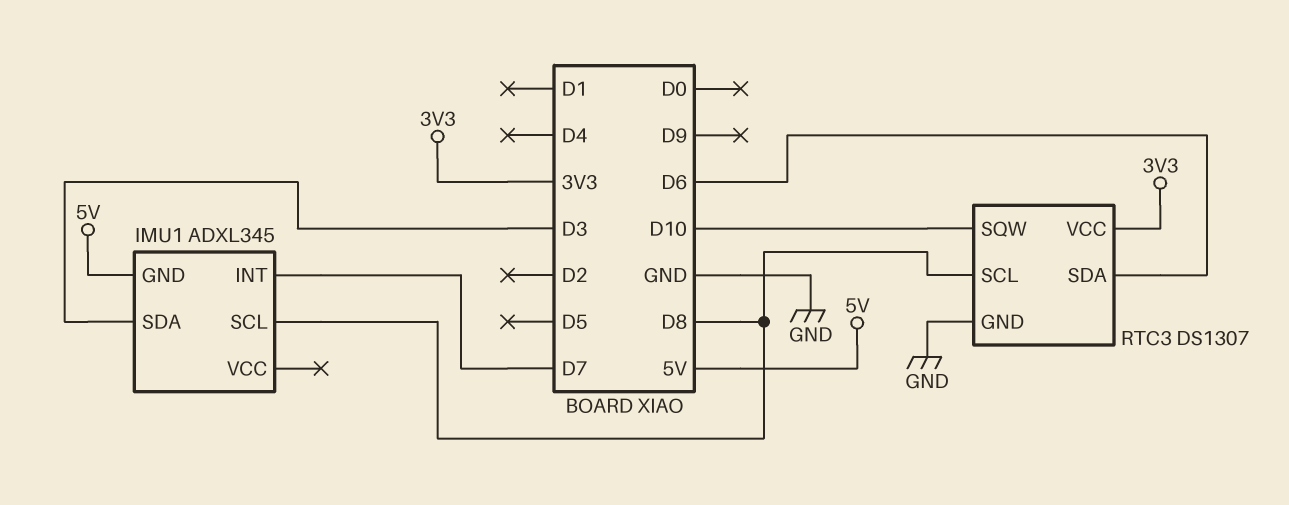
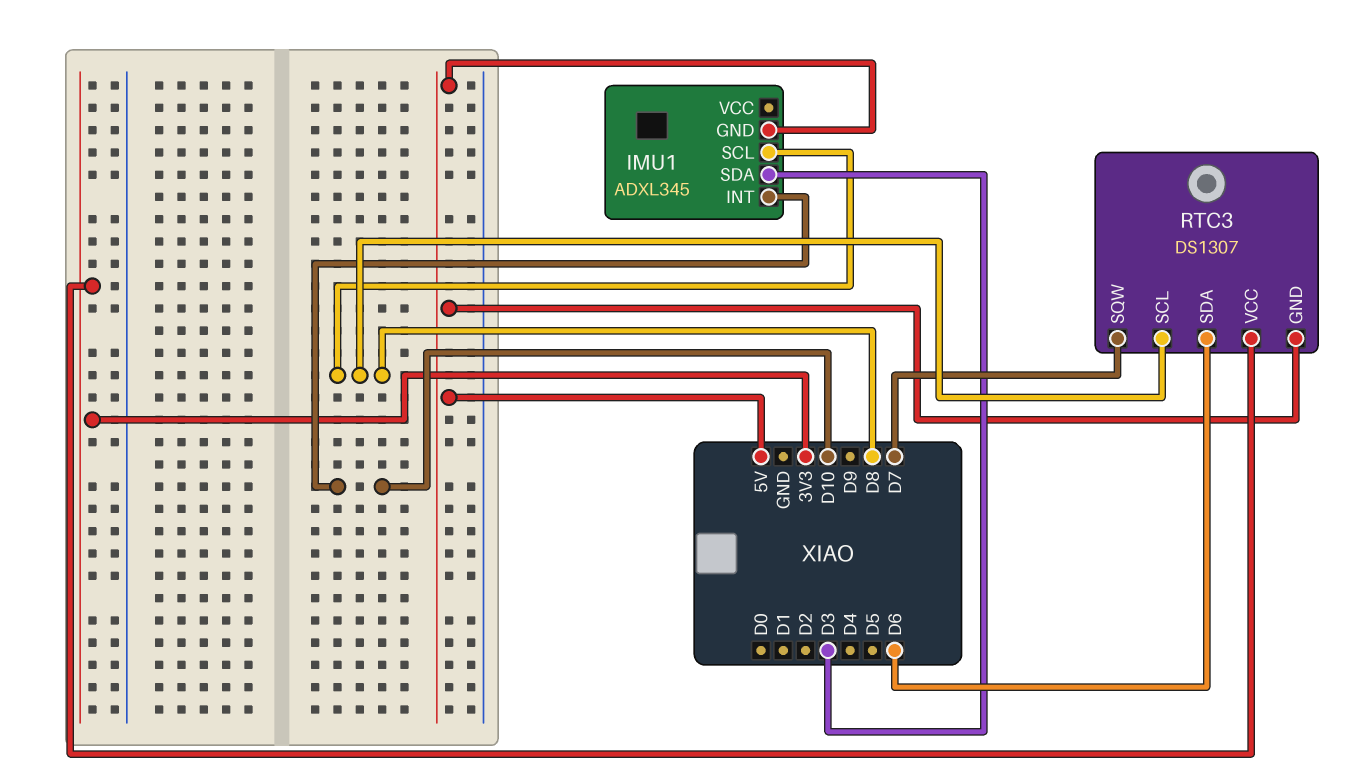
IMU1 pin INT: D7 -> D10
RTC3 pin GND: GND -> 5V
RTC3 pin SQW: D10 -> D7

